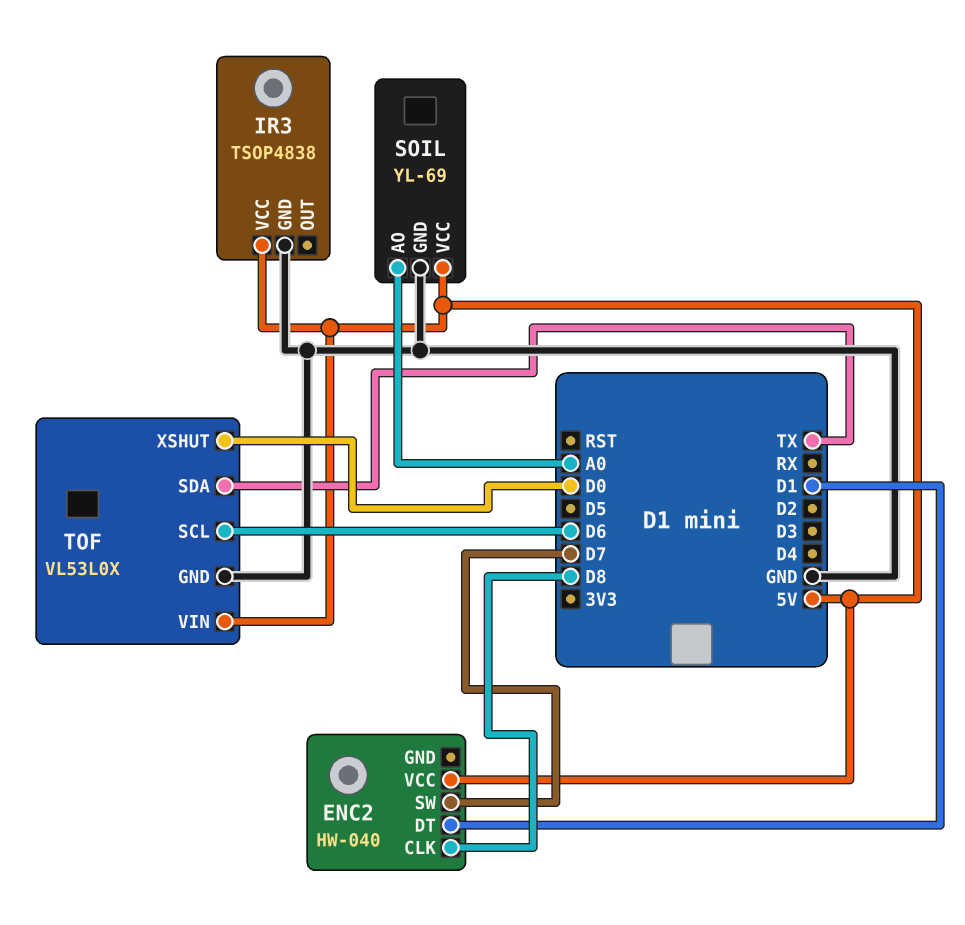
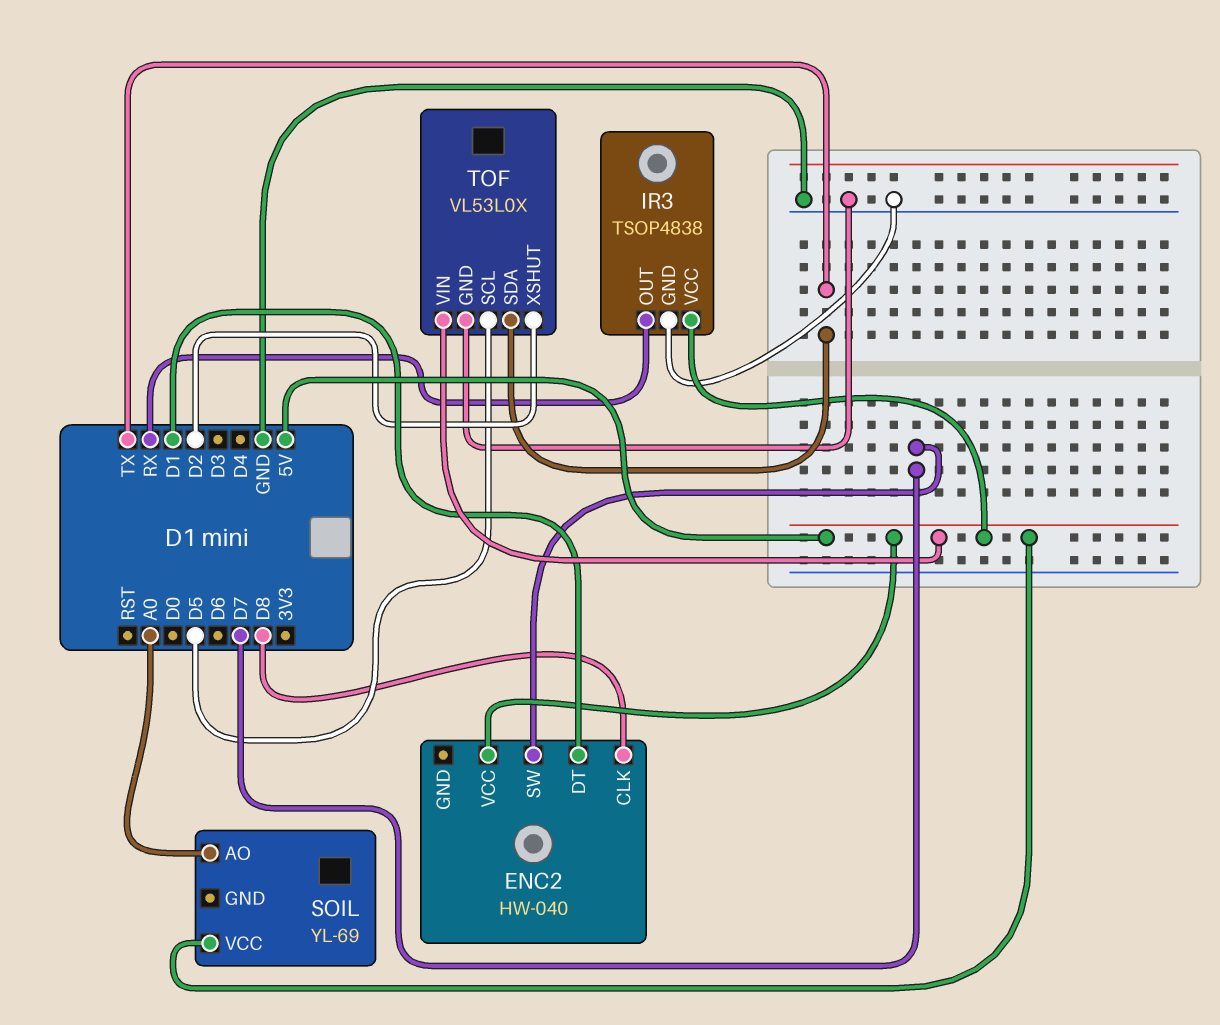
IR3 pin OUT: none -> RX
SOIL pin GND: GND -> none
TOF pin SCL: D6 -> D5
TOF pin XSHUT: D0 -> D2

